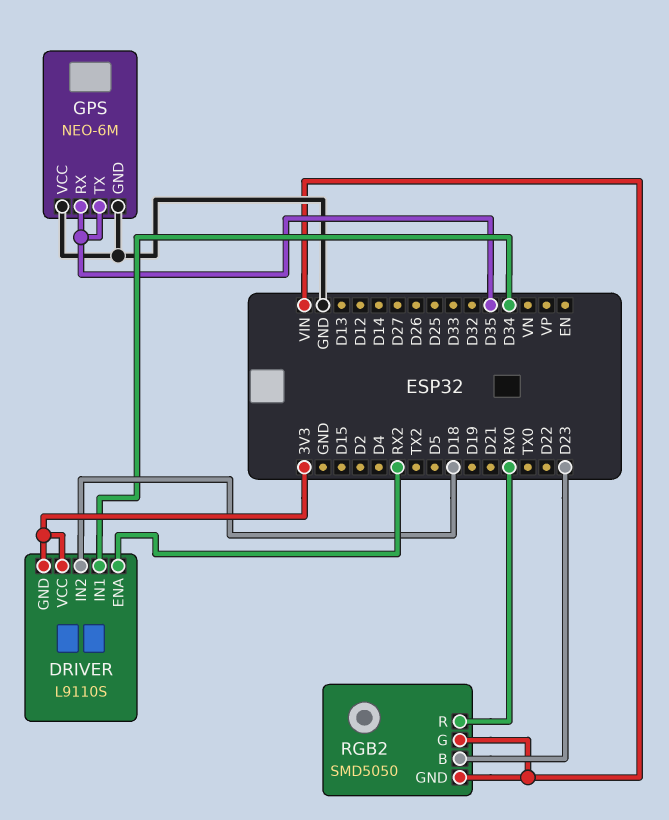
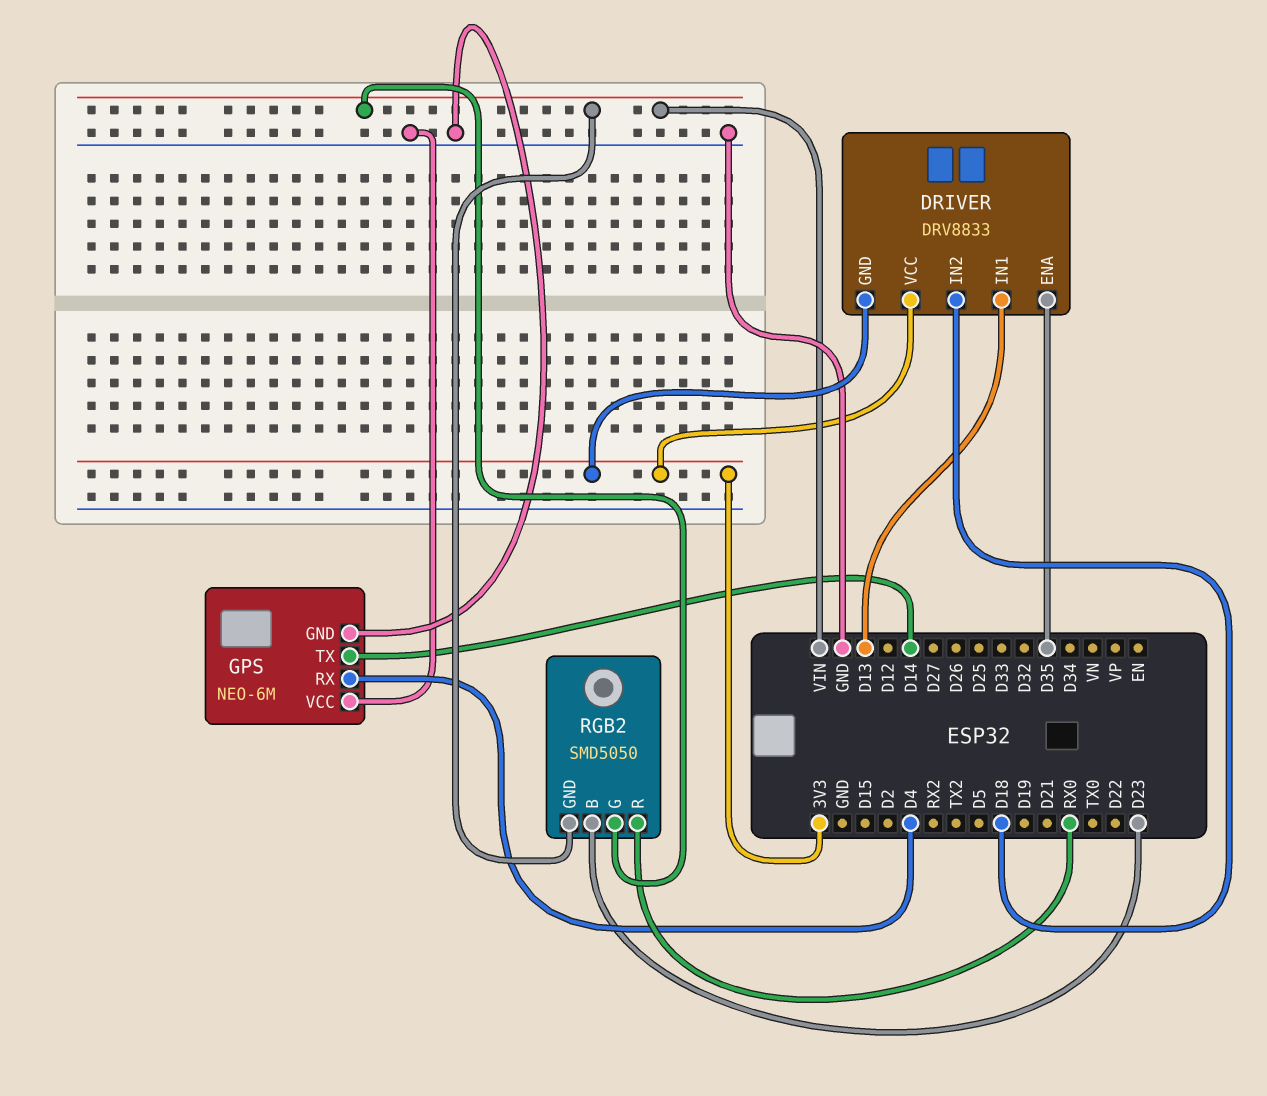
DRIVER: L9110S -> DRV8833
DRIVER pin ENA: RX2 -> D35
DRIVER pin IN1: D34 -> D13
GPS pin RX: D35 -> D4
GPS pin TX: D35 -> D14

